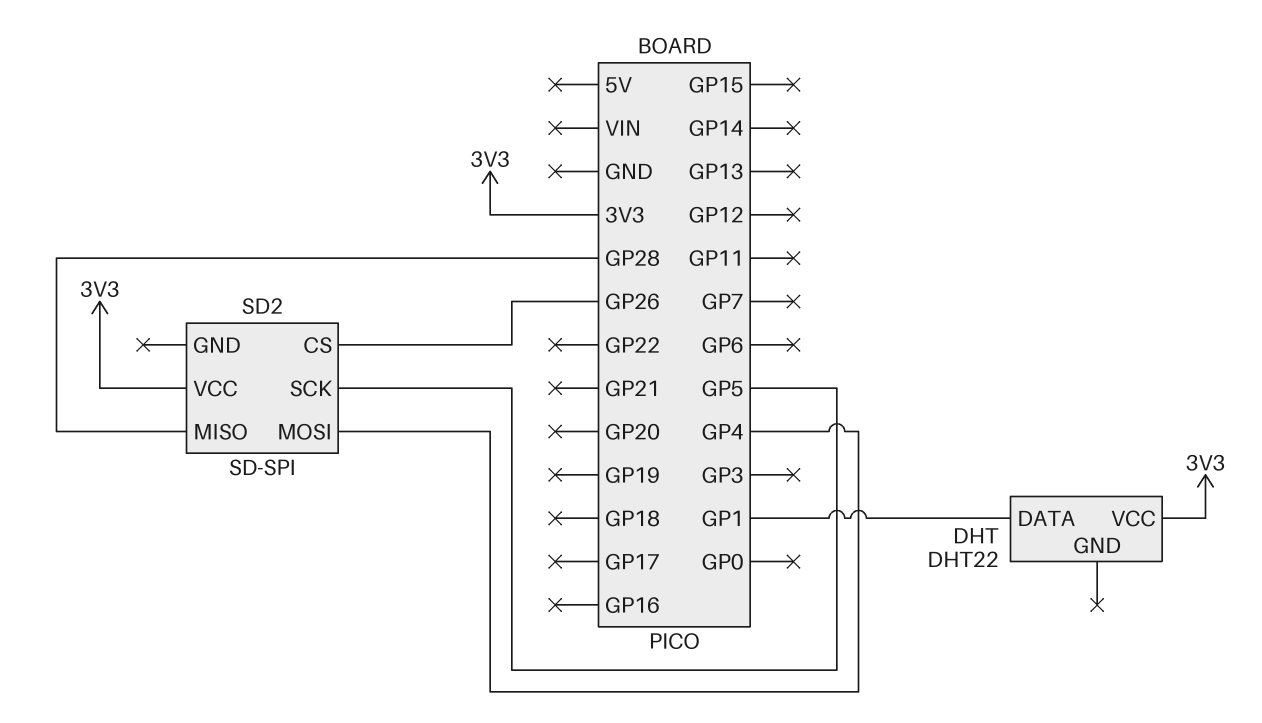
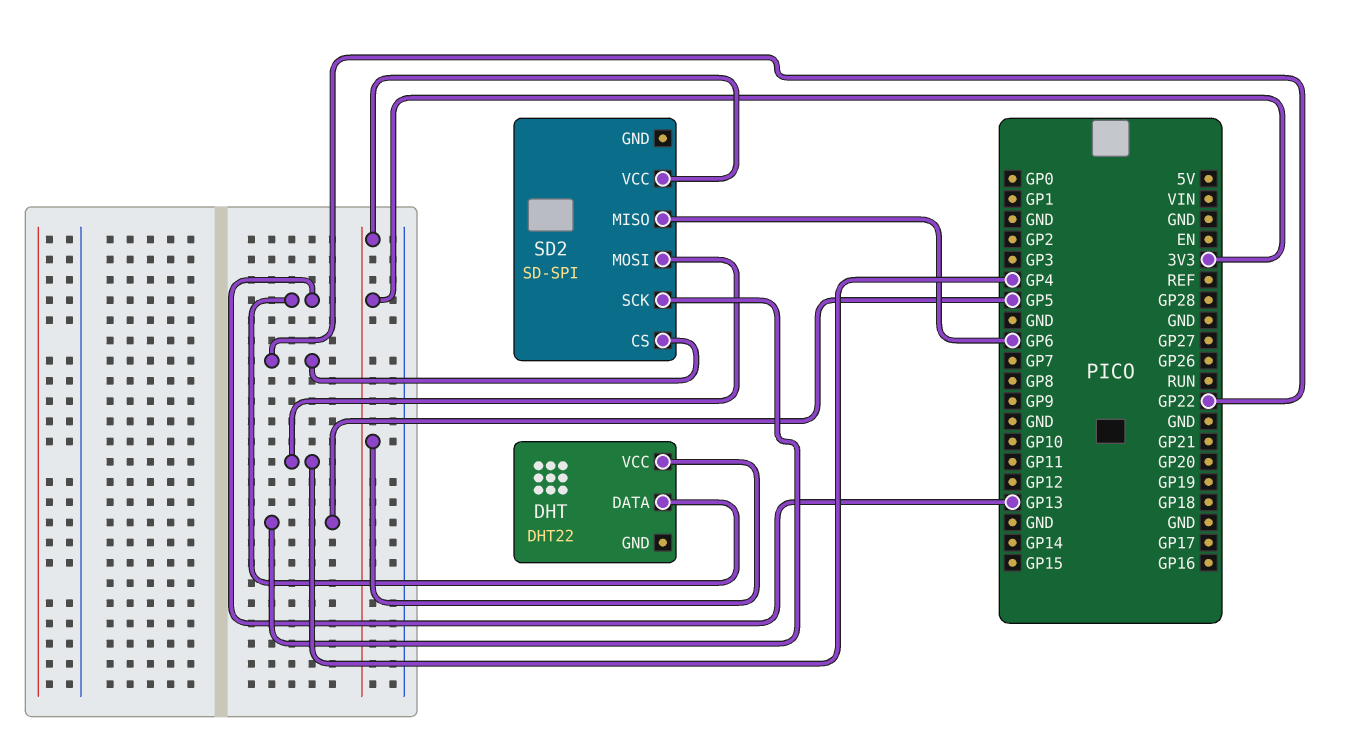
DHT pin DATA: GP1 -> GP13
SD2 pin CS: GP26 -> GP22
SD2 pin MISO: GP28 -> GP6

